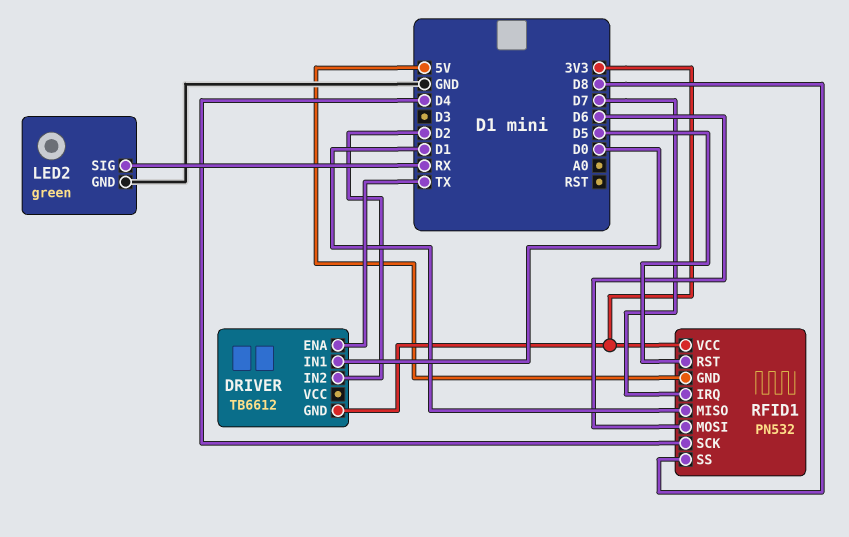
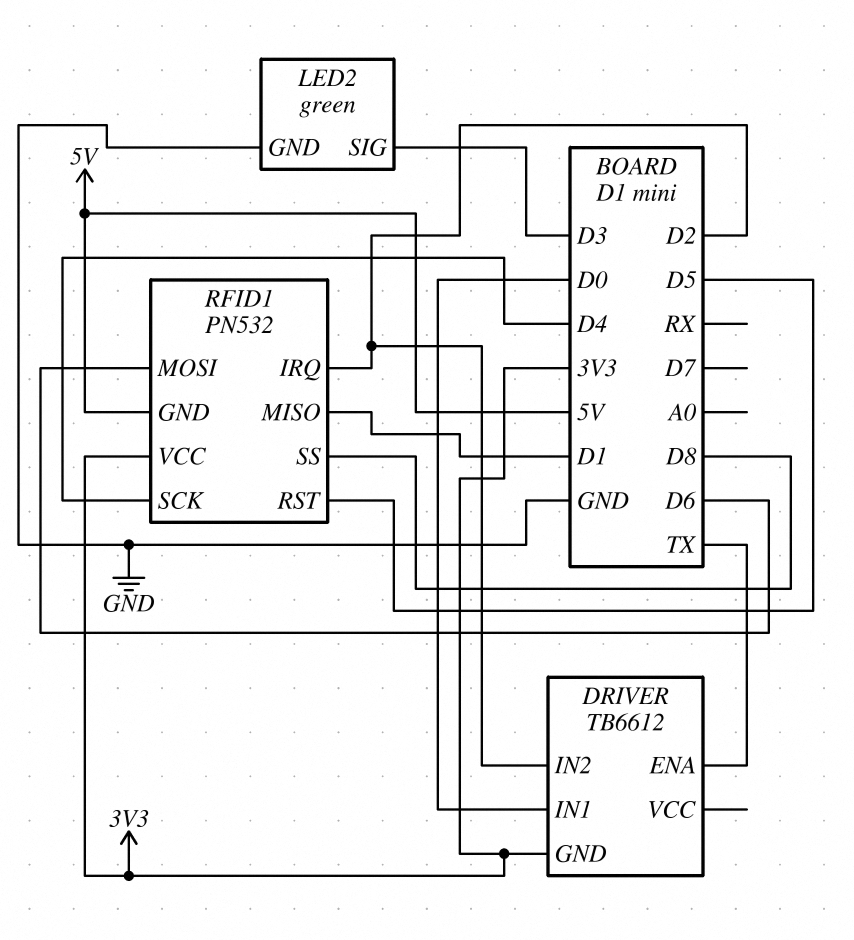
LED2 pin SIG: RX -> D3
RFID1 pin IRQ: D7 -> D2

